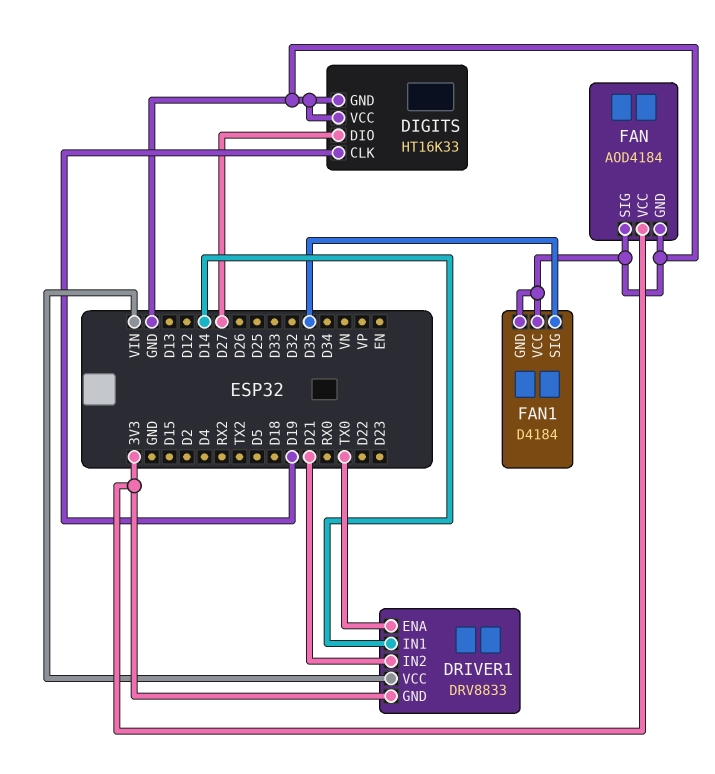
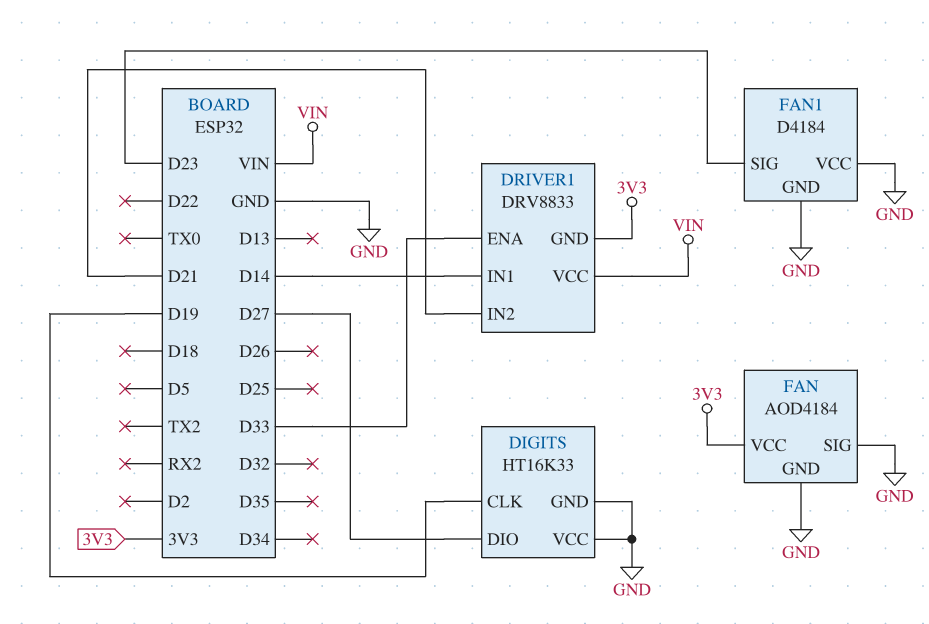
DRIVER1 pin ENA: TX0 -> D33
FAN1 pin SIG: D35 -> D23

